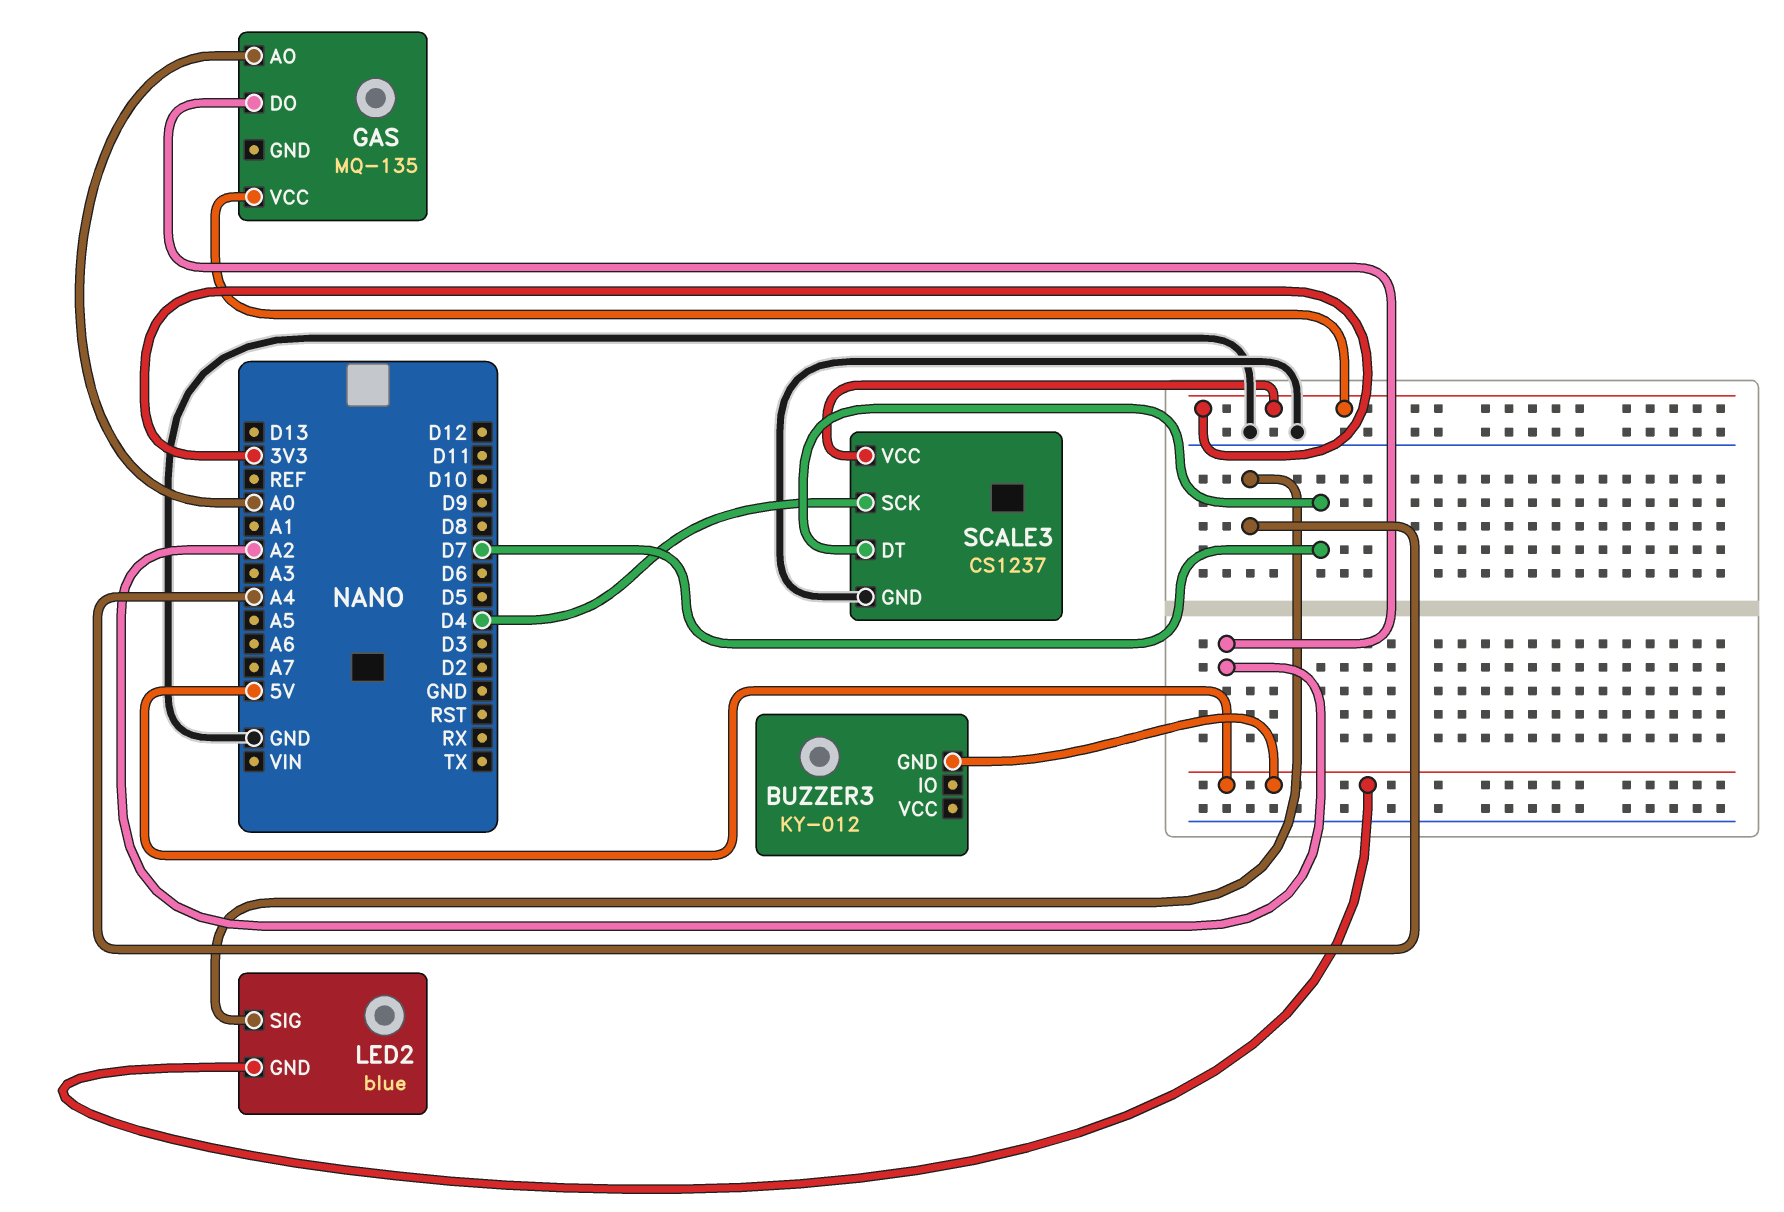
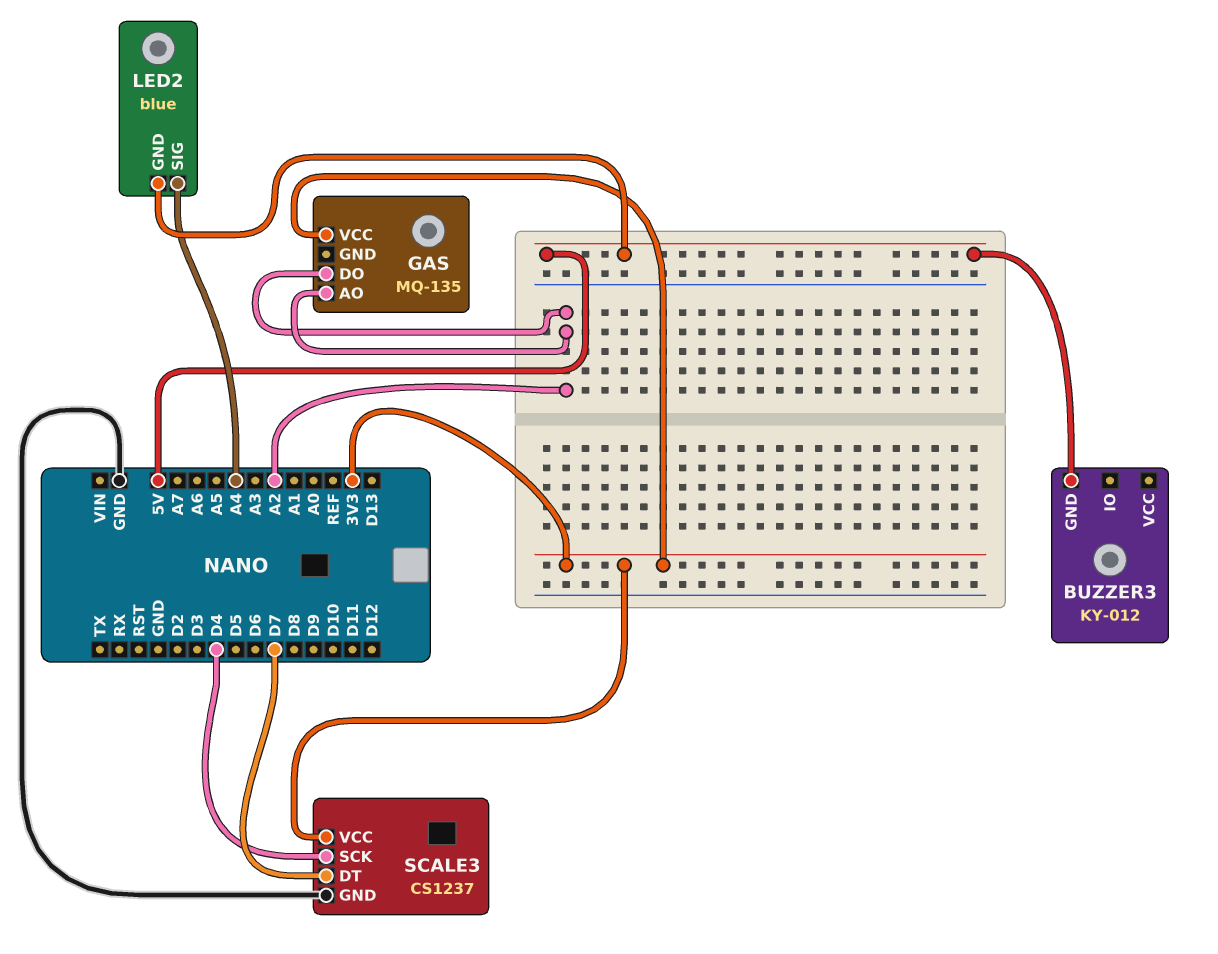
GAS pin AO: A0 -> A2

